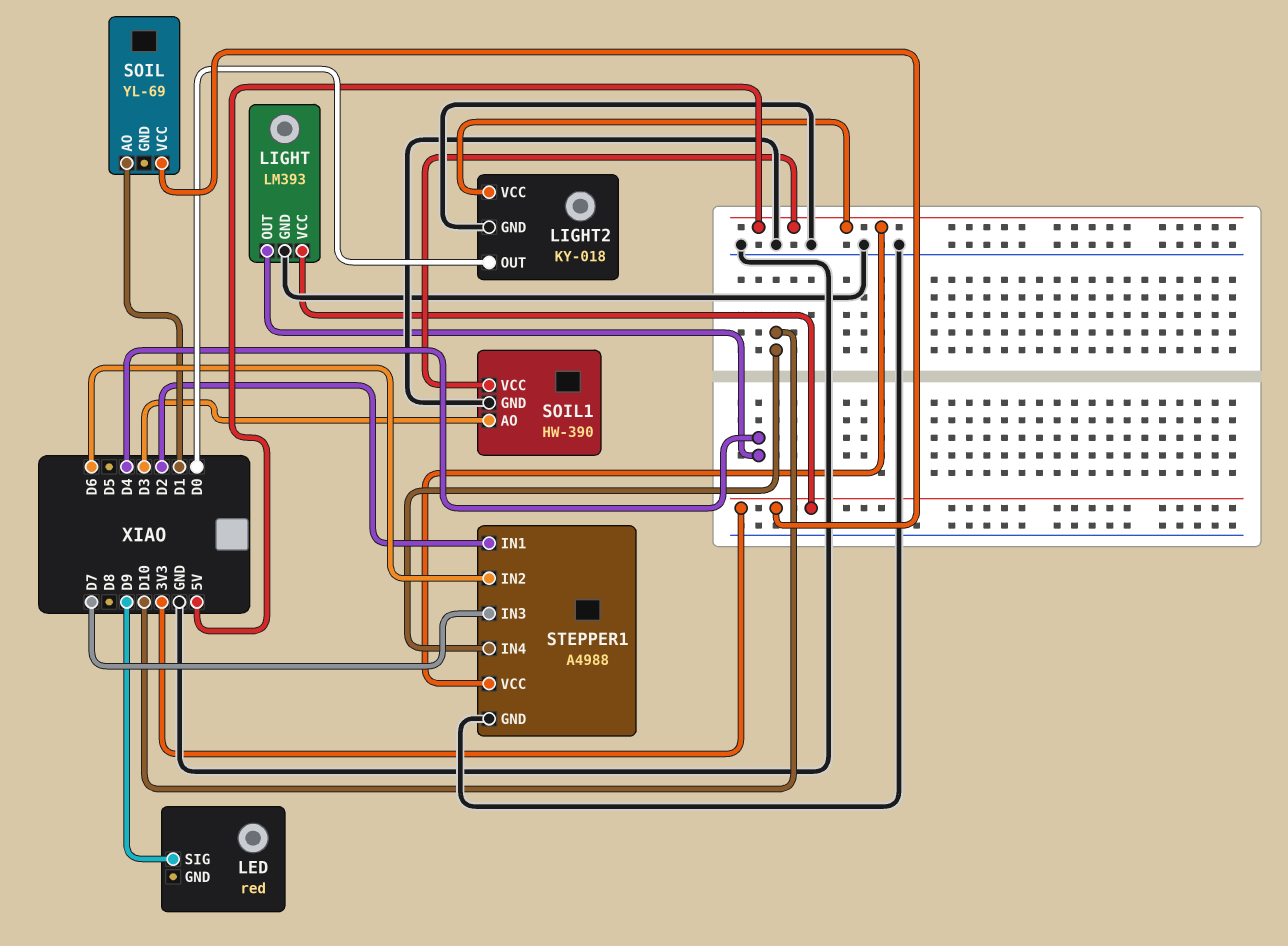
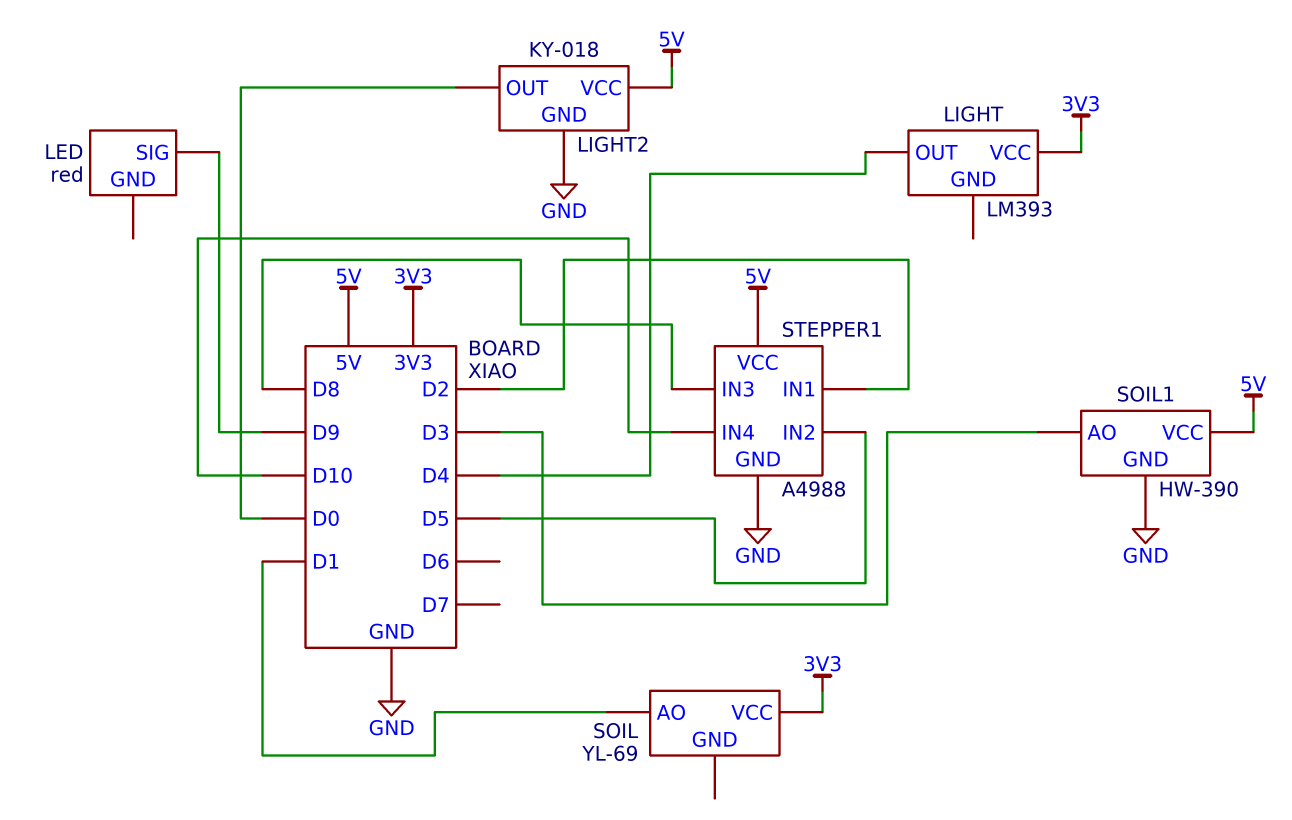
LIGHT pin GND: GND -> none
STEPPER1 pin IN2: D6 -> D5
STEPPER1 pin IN3: D7 -> D8

